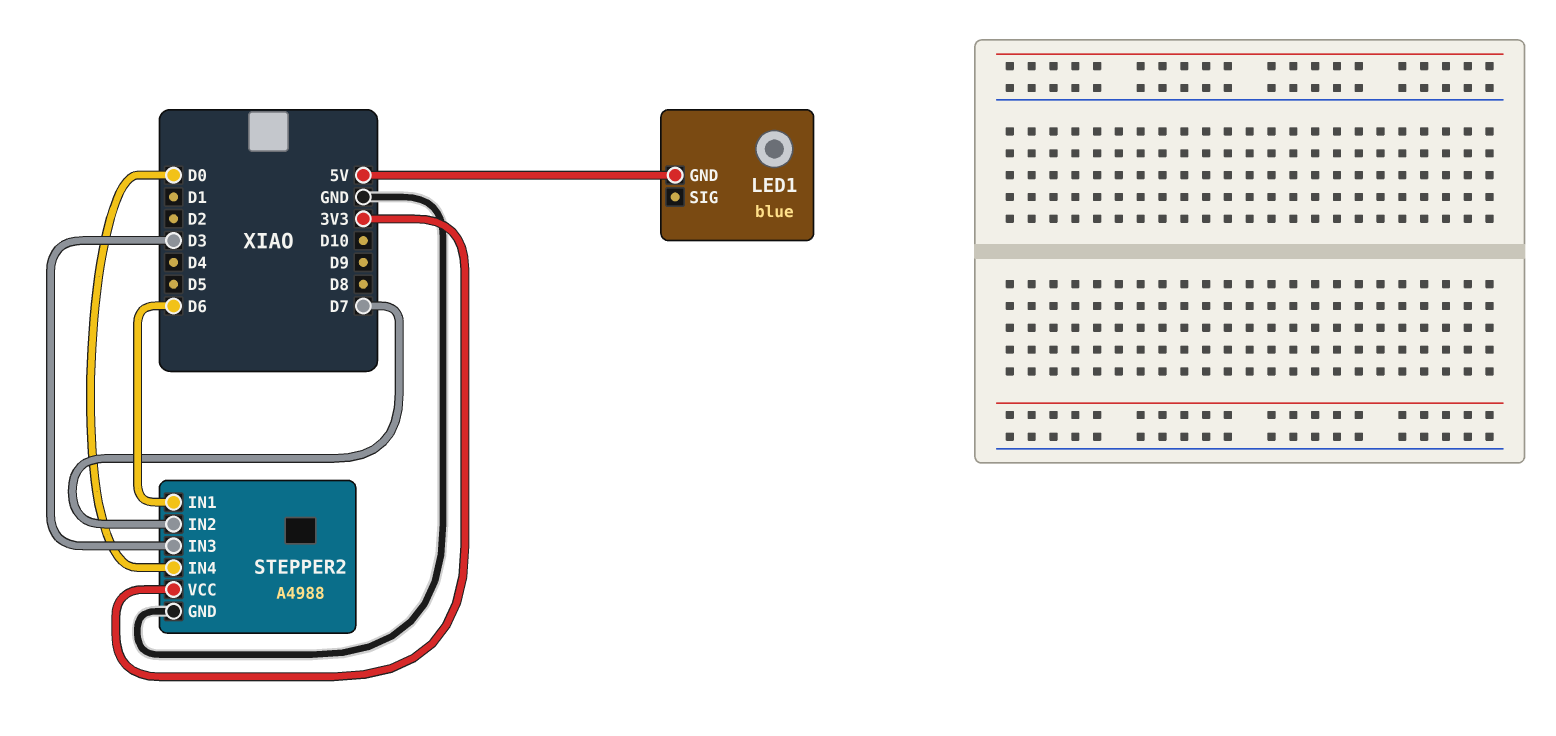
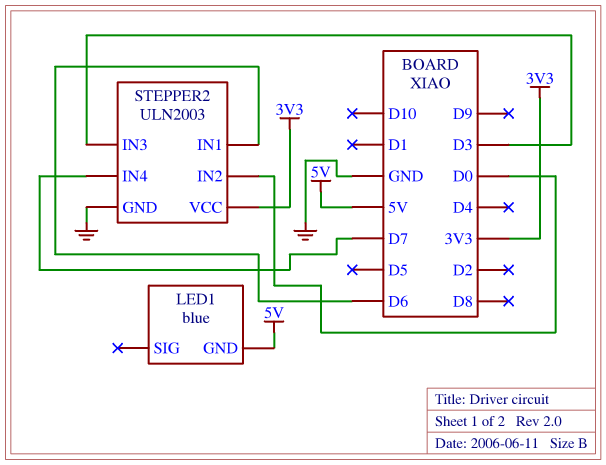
STEPPER2: A4988 -> ULN2003
STEPPER2 pin IN2: D7 -> D0
STEPPER2 pin IN4: D0 -> D7

